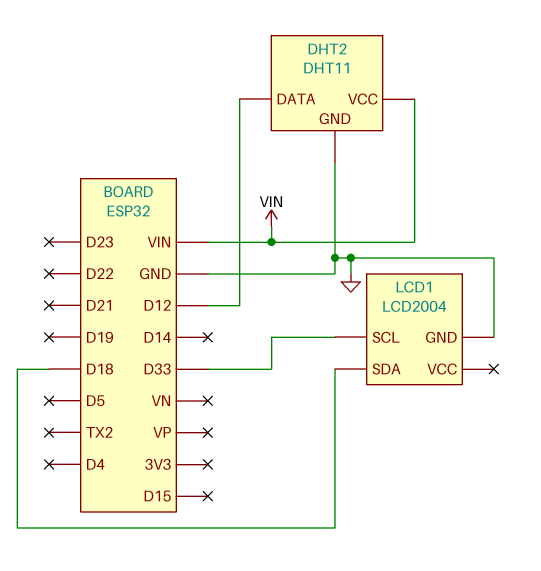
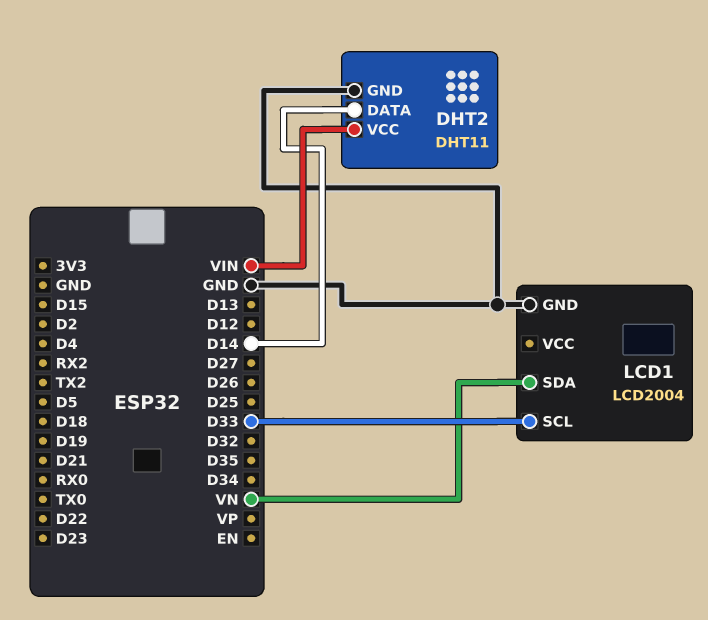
DHT2 pin DATA: D12 -> D14
LCD1 pin SDA: D18 -> VN

